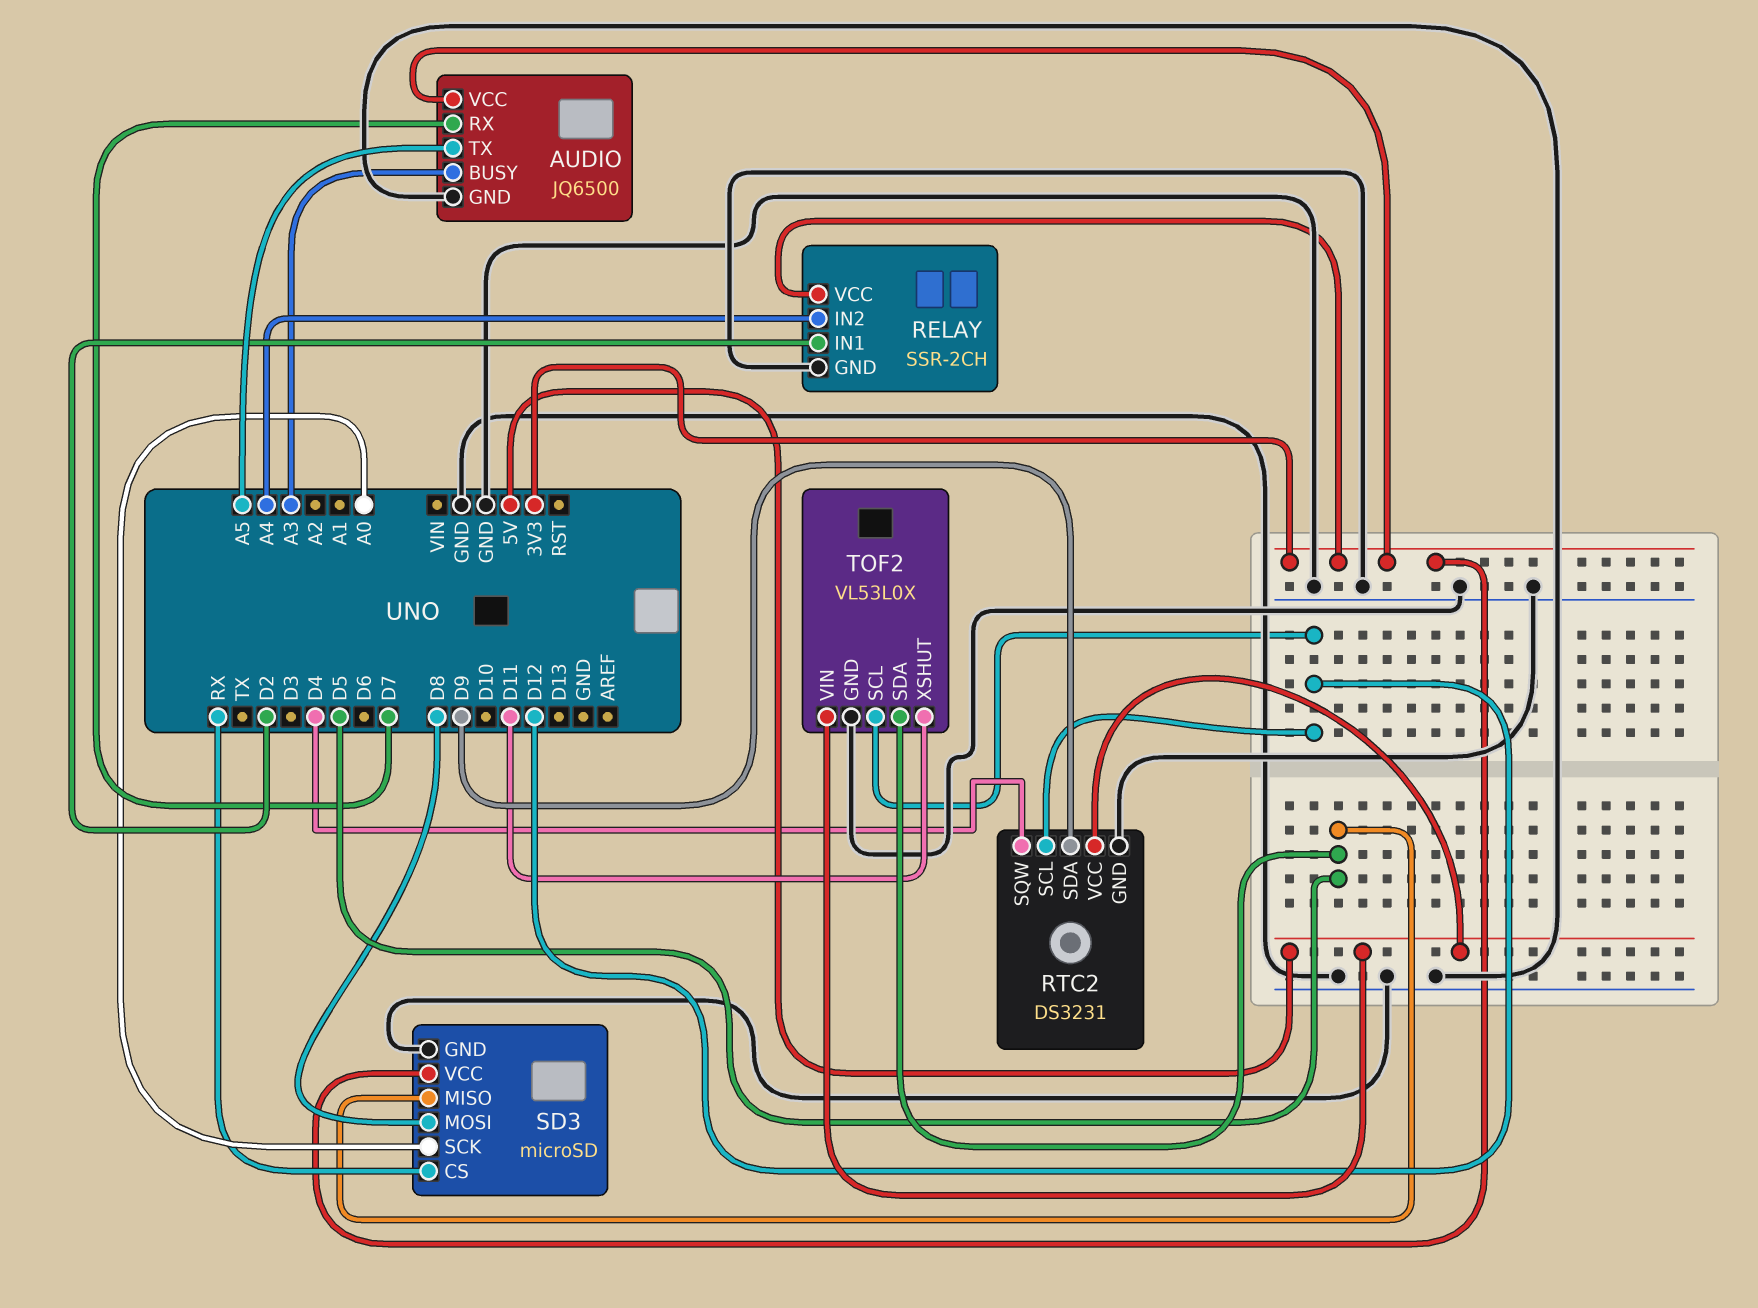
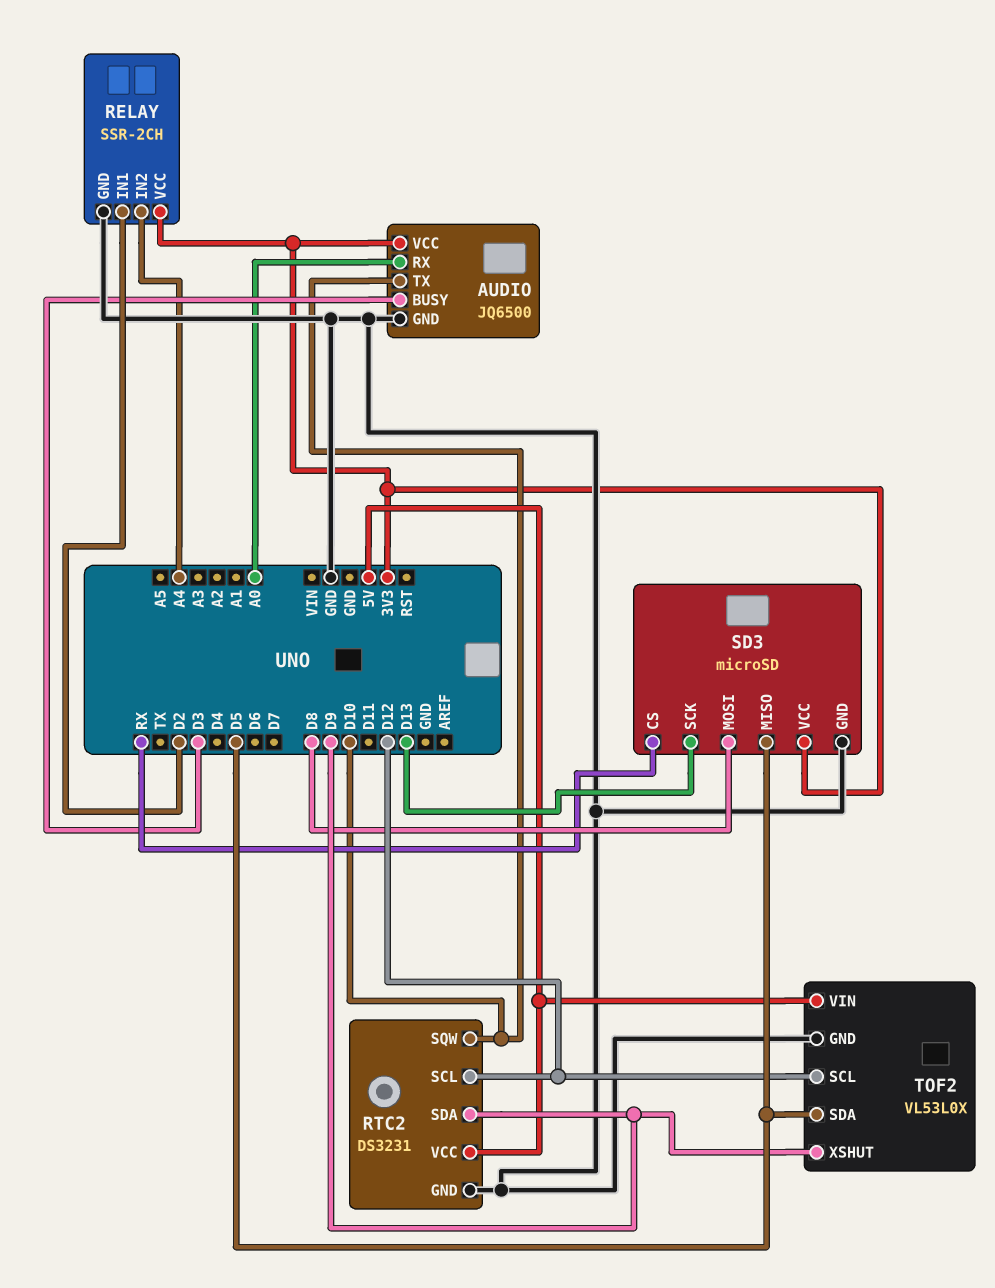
AUDIO pin BUSY: A3 -> D3
AUDIO pin RX: D7 -> A0
AUDIO pin TX: A5 -> D10
RTC2 pin SQW: D4 -> D10
SD3 pin SCK: A0 -> D13
TOF2 pin XSHUT: D11 -> D9

